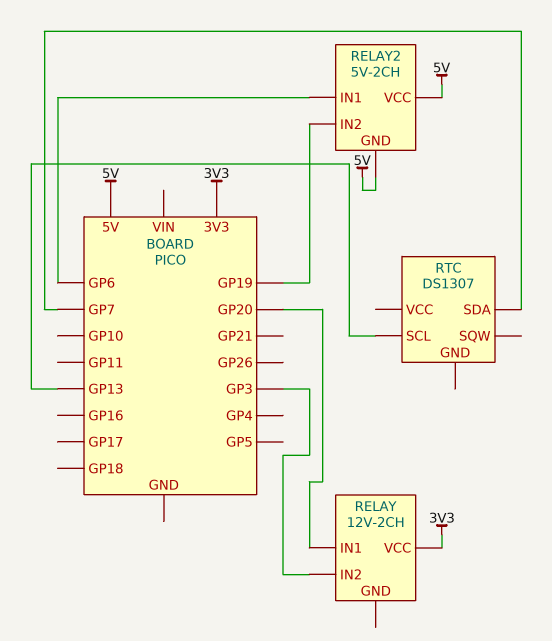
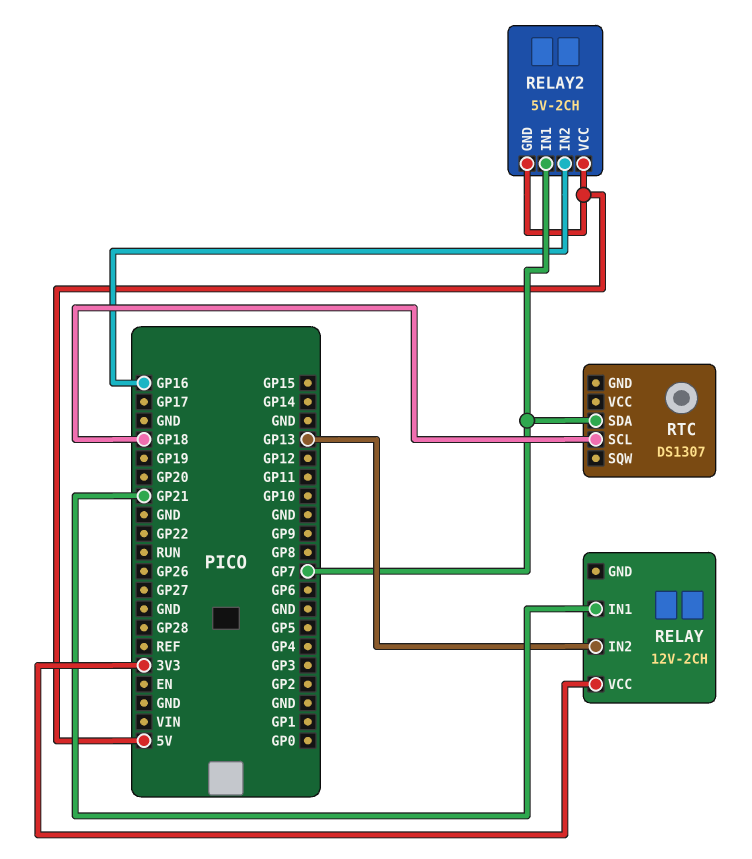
RELAY pin IN1: GP20 -> GP21
RELAY pin IN2: GP3 -> GP13
RELAY2 pin IN1: GP6 -> GP7
RELAY2 pin IN2: GP19 -> GP16
RTC pin SCL: GP13 -> GP18

